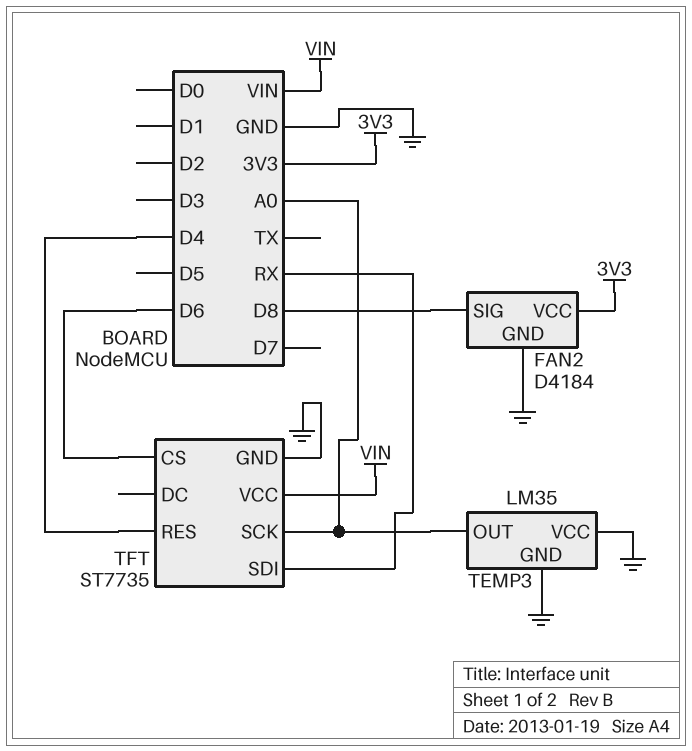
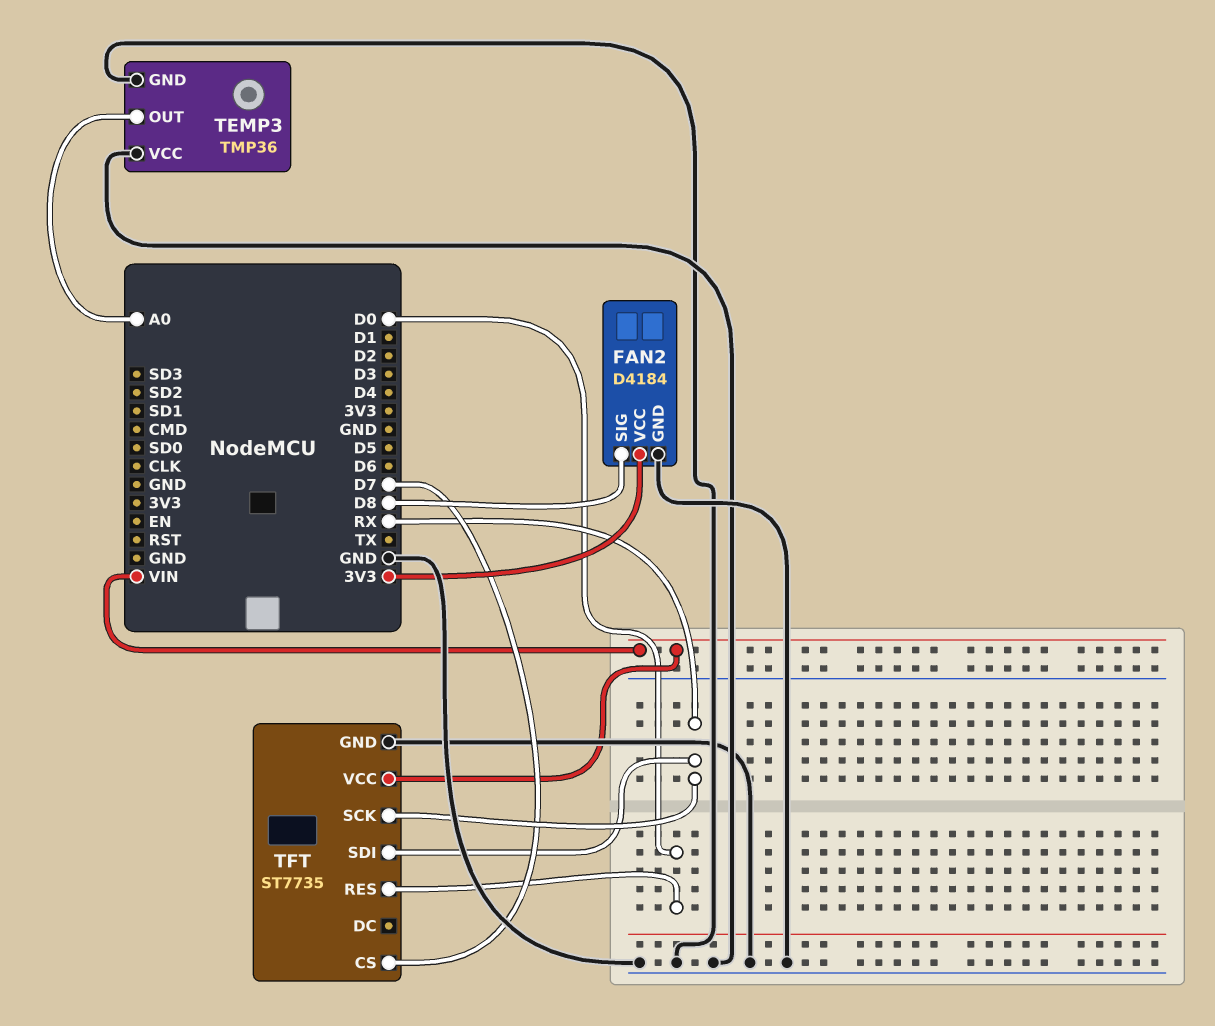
TEMP3: LM35 -> TMP36
TFT pin CS: D6 -> D7
TFT pin RES: D4 -> D0
TFT pin SCK: A0 -> RX

